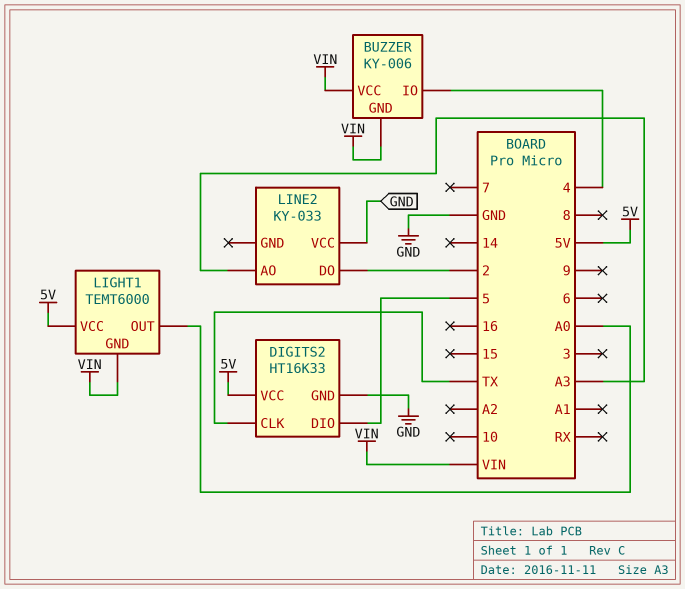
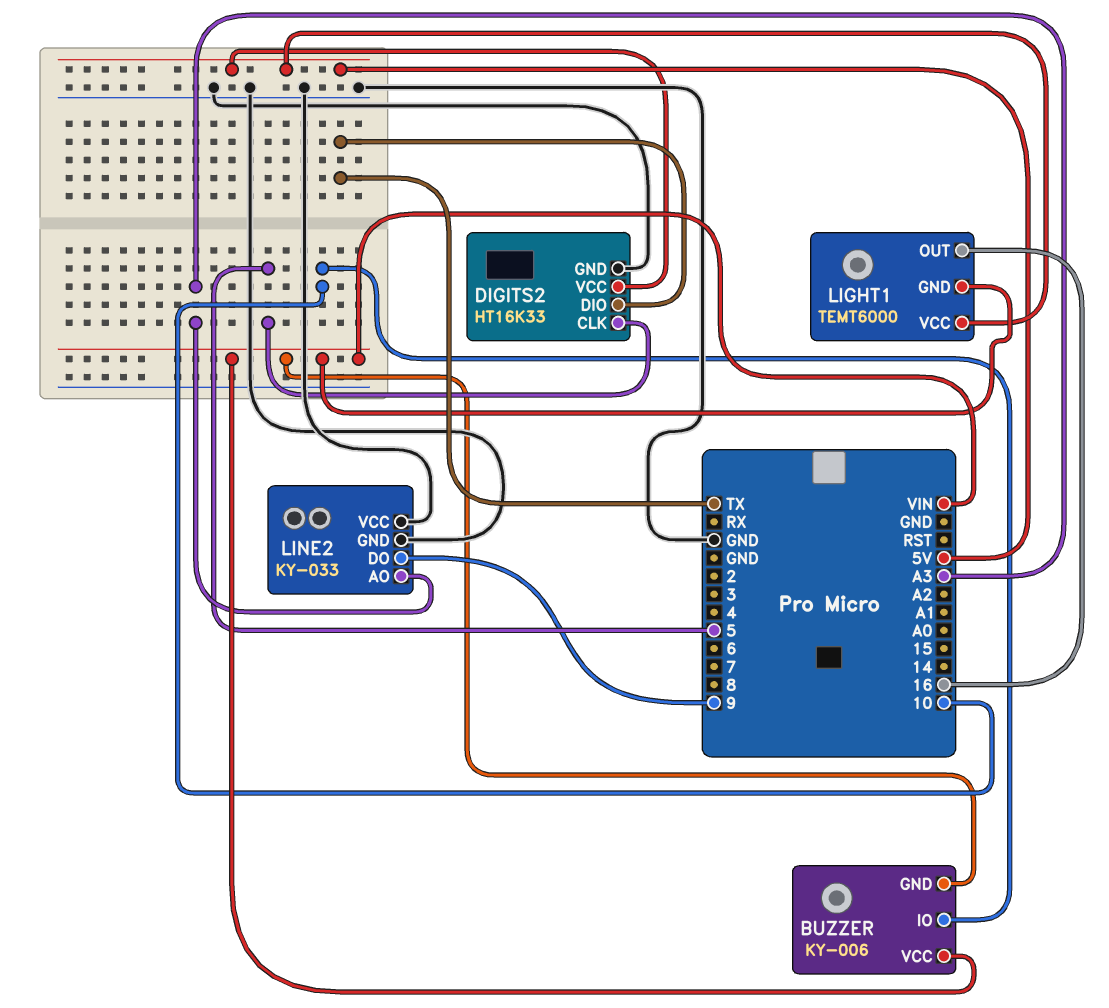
BUZZER pin IO: 4 -> 10
DIGITS2 pin CLK: TX -> 5
DIGITS2 pin DIO: 5 -> TX
LIGHT1 pin OUT: A0 -> 16
LINE2 pin DO: 2 -> 9
LINE2 pin GND: none -> GND

